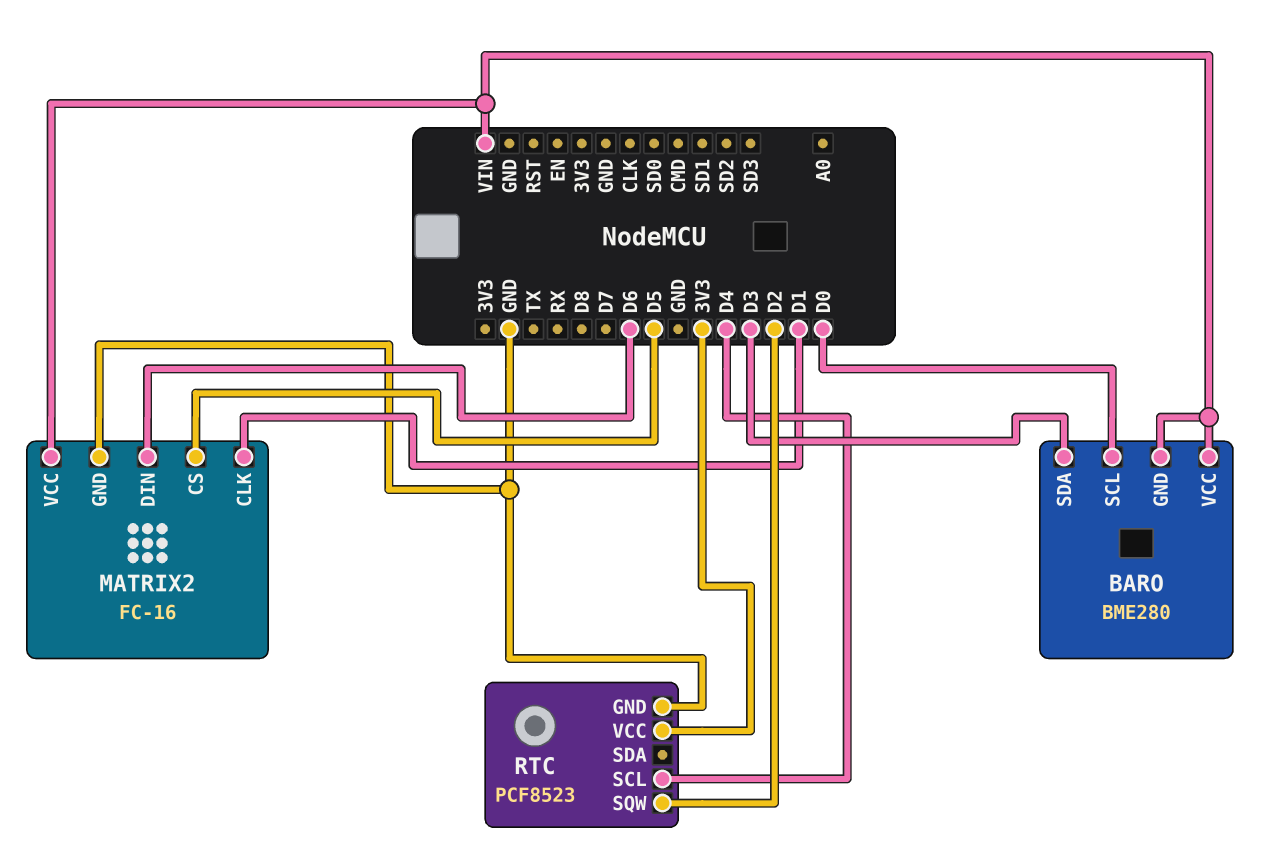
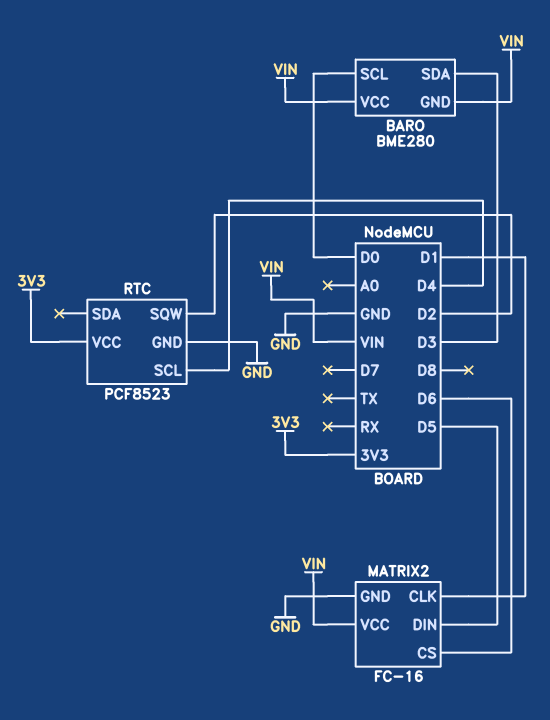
MATRIX2 pin CS: D5 -> D6
MATRIX2 pin DIN: D6 -> D5

